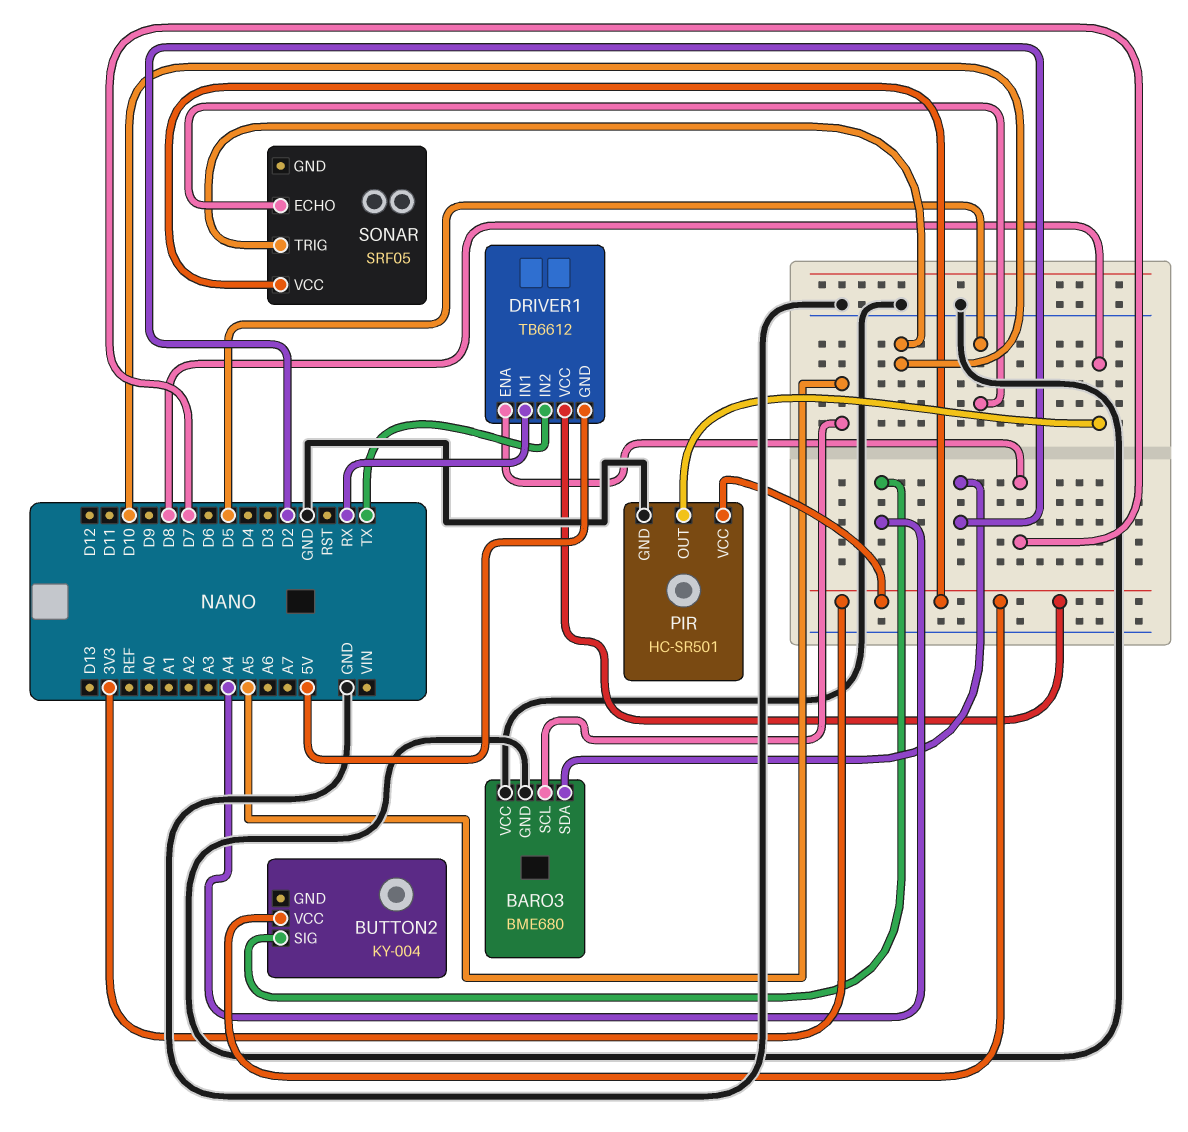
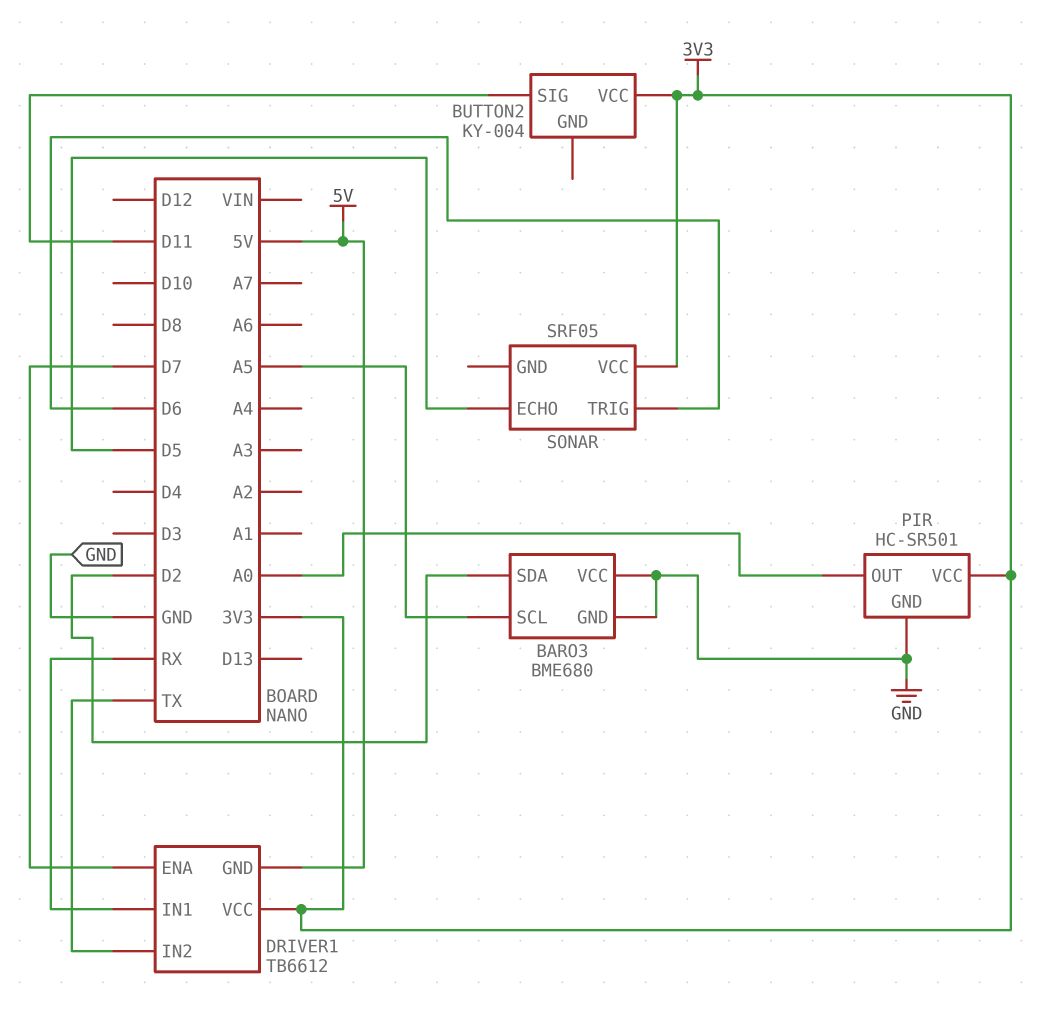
BUTTON2 pin SIG: A4 -> D11
PIR pin OUT: D8 -> A0
SONAR pin TRIG: D10 -> D6

